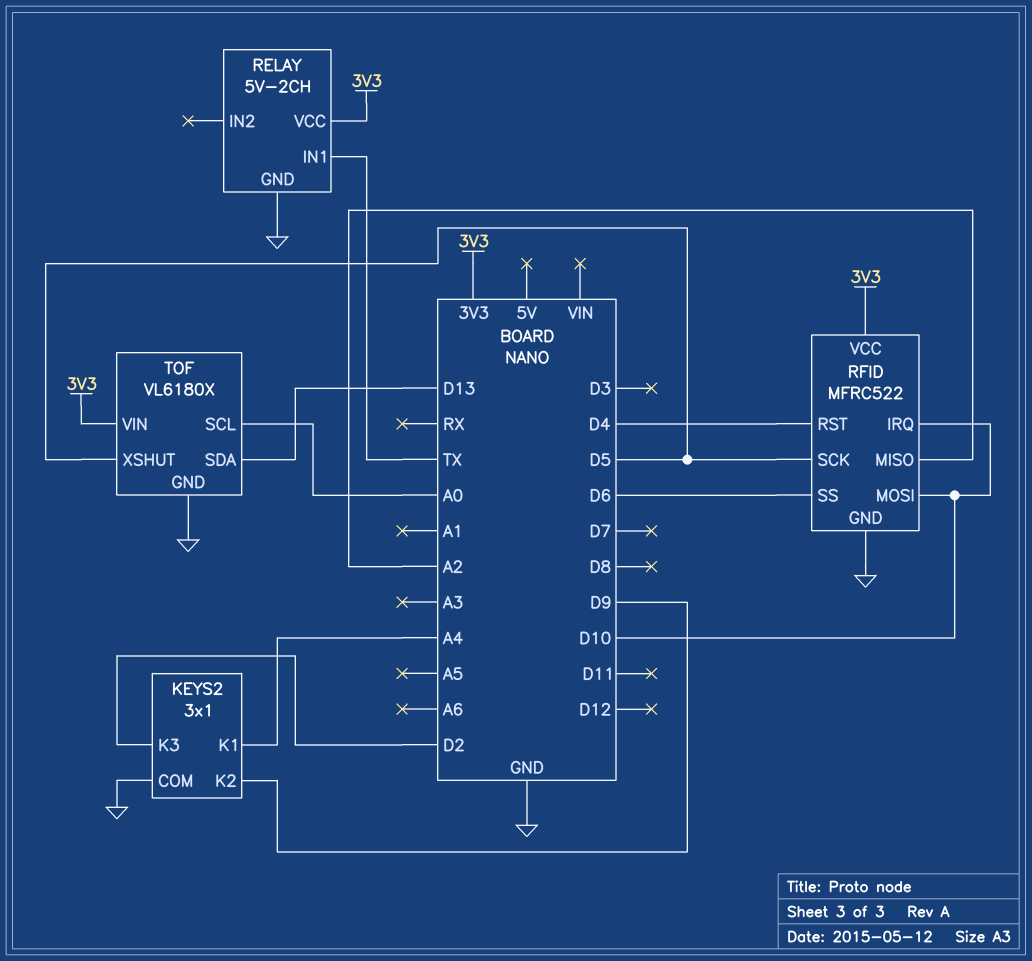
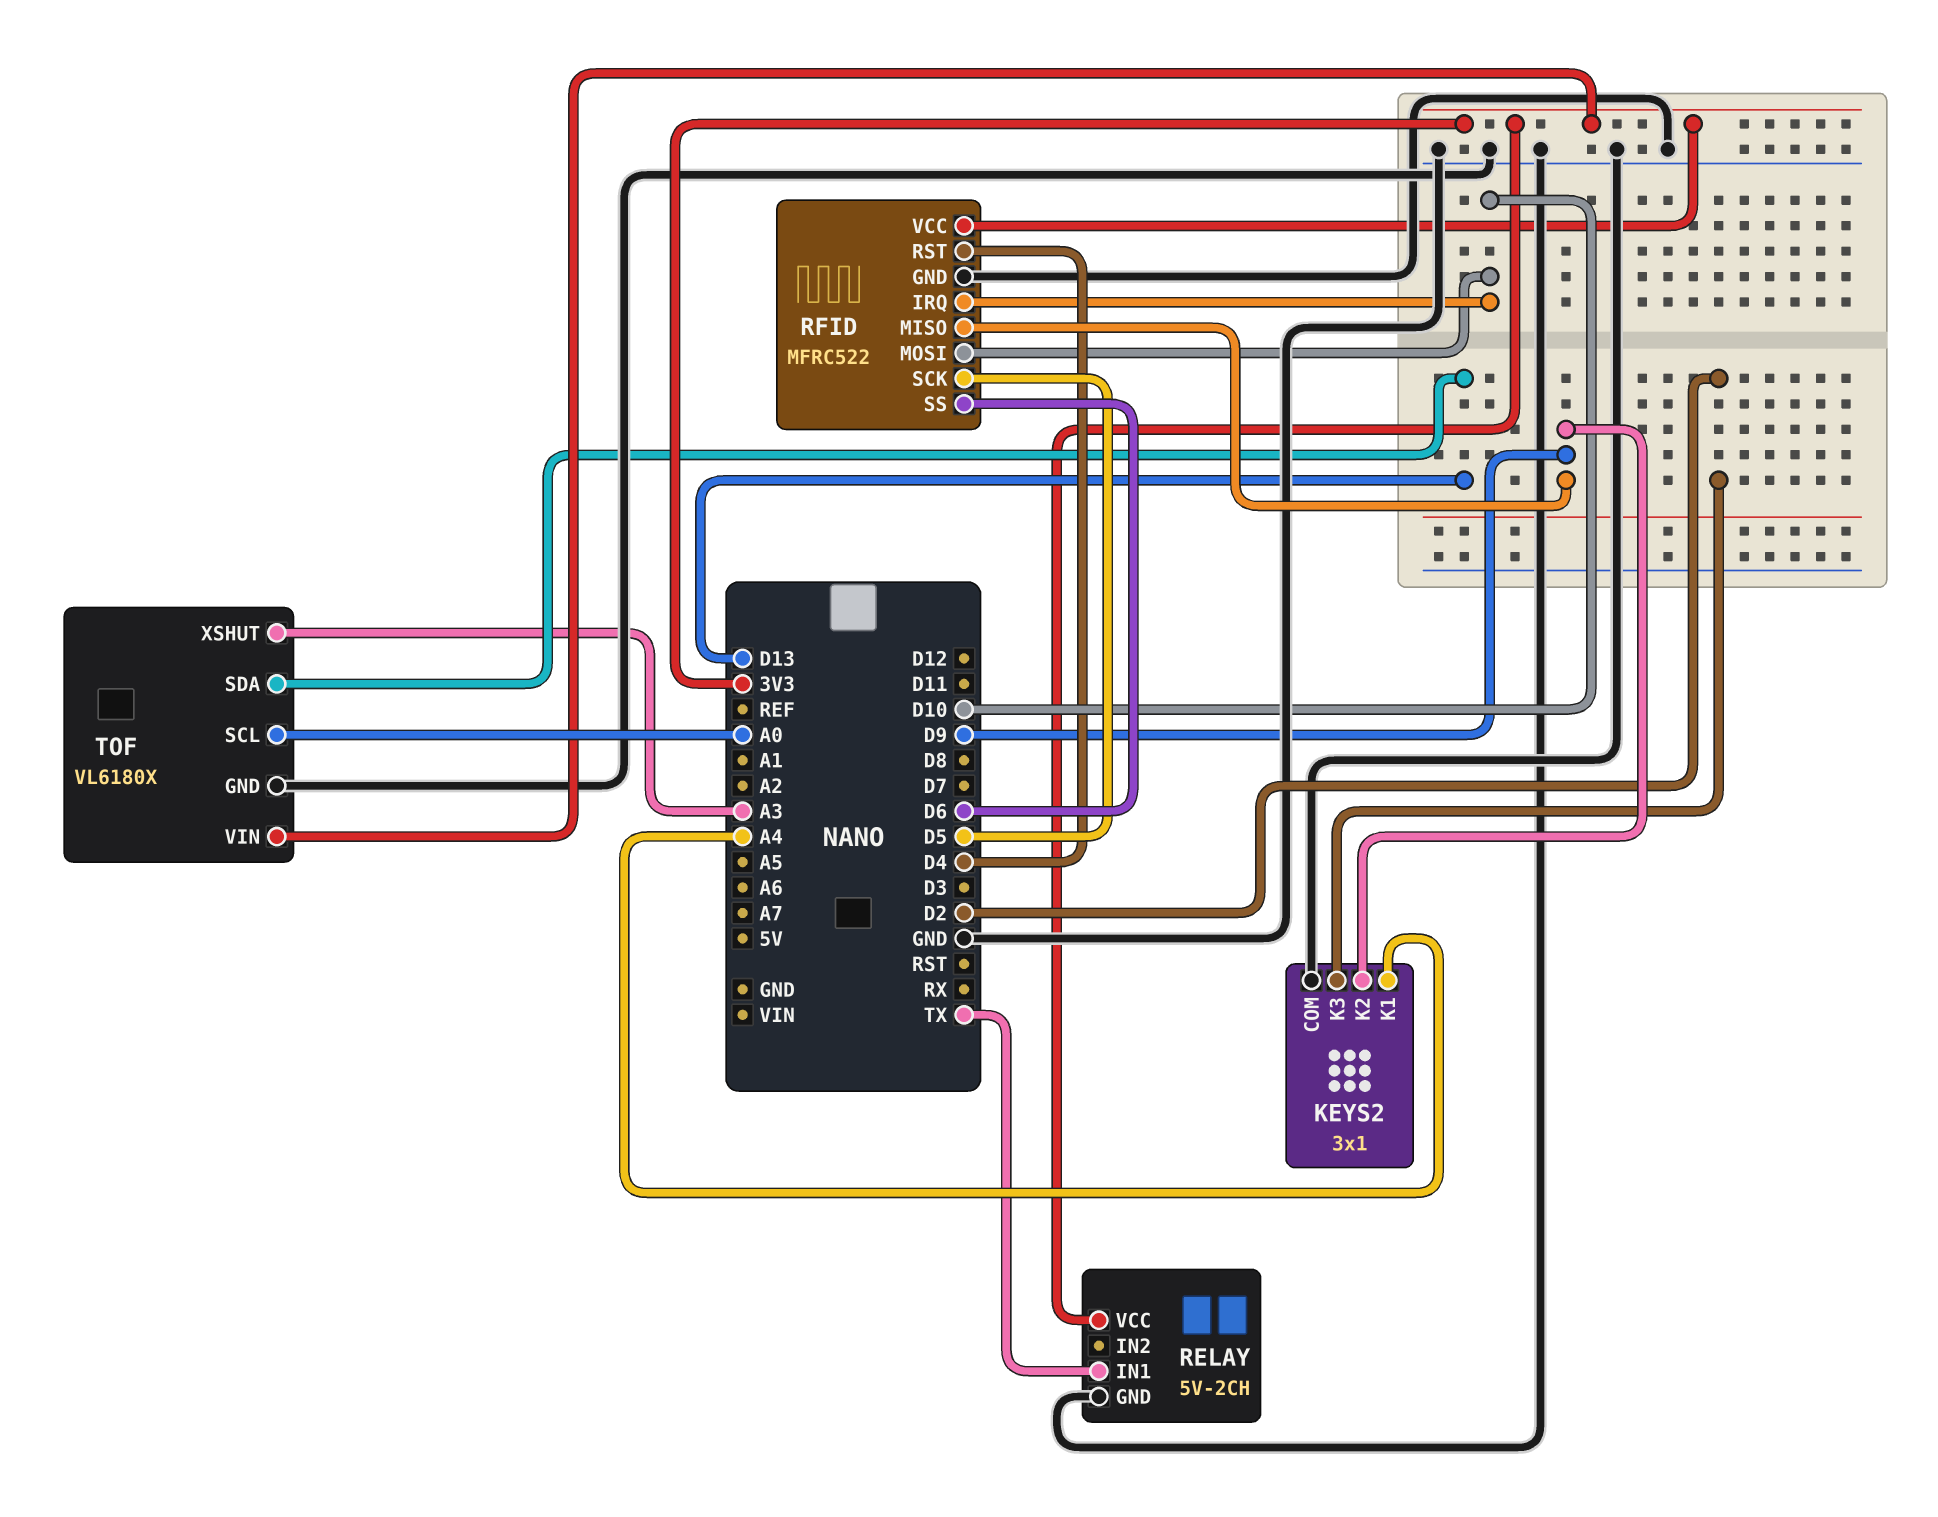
RFID pin MISO: A2 -> D9
TOF pin XSHUT: D5 -> A3

